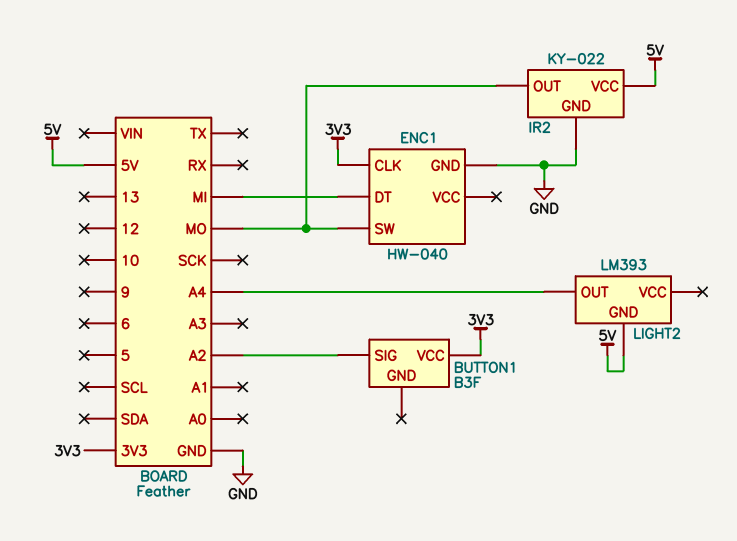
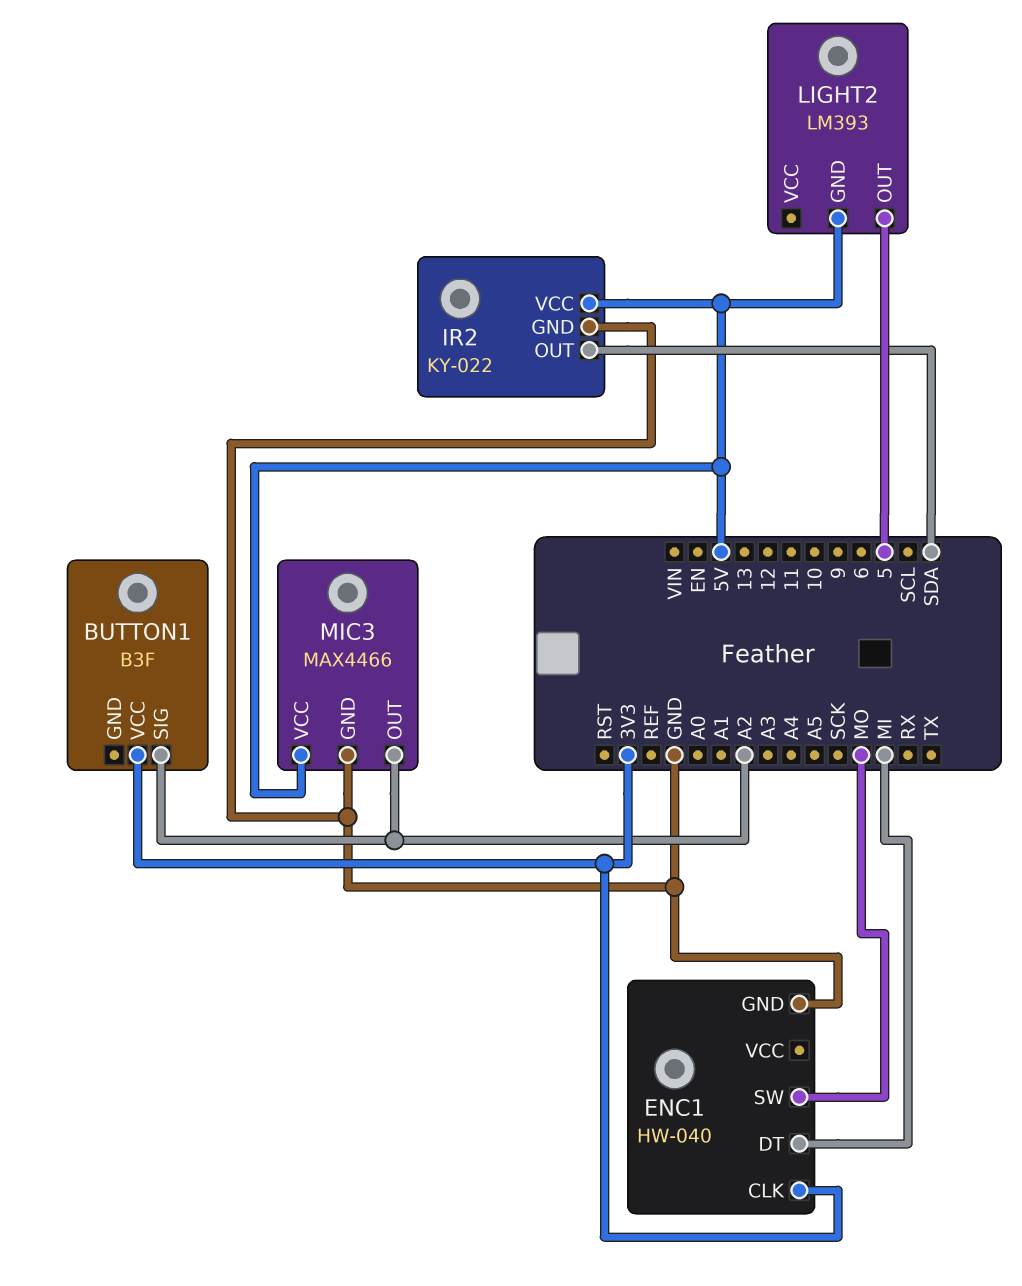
IR2 pin OUT: MO -> SDA
LIGHT2 pin OUT: A4 -> 5
MIC3: none -> MAX4466
MIC3 pin GND: none -> GND
MIC3 pin OUT: none -> A2
MIC3 pin VCC: none -> 5V

